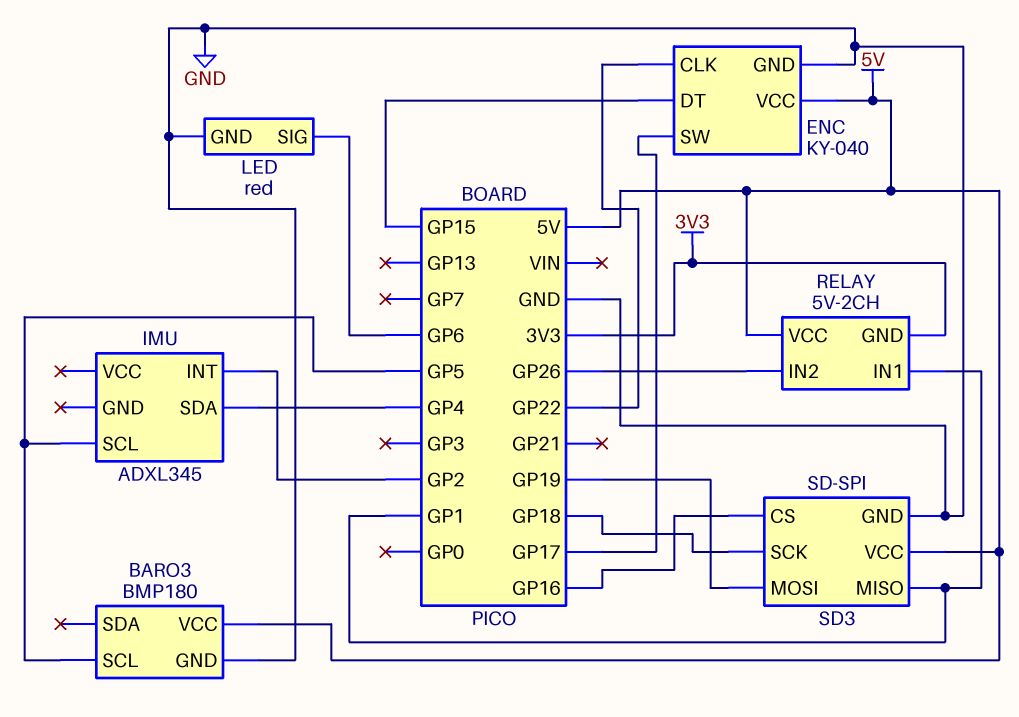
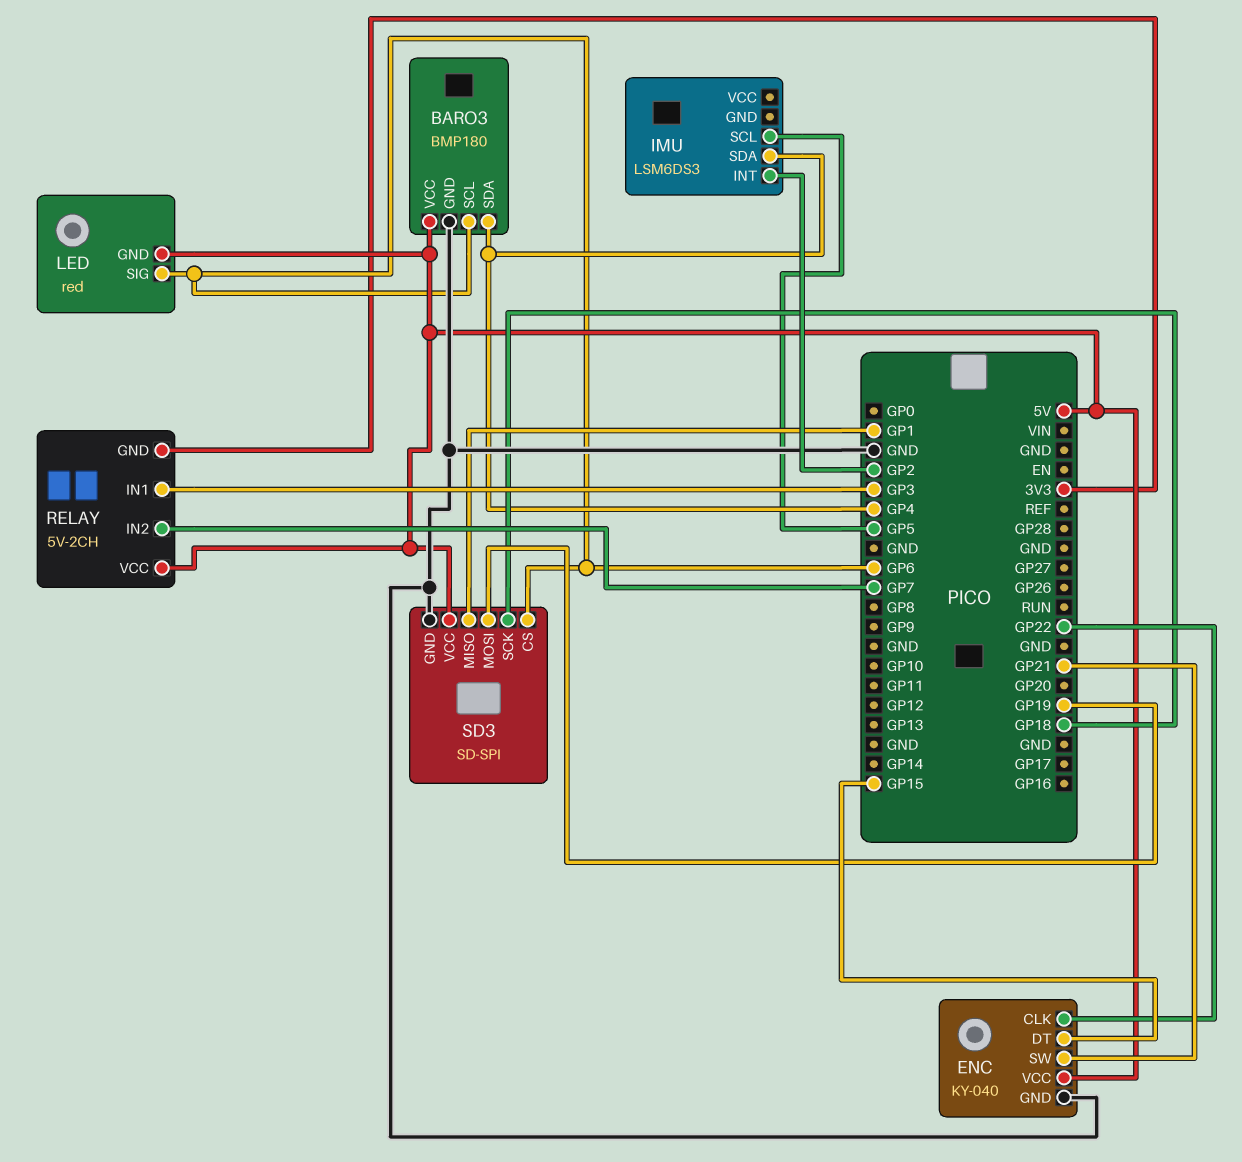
BARO3 pin SCL: GP5 -> GP6
BARO3 pin SDA: none -> GP4
ENC pin SW: GP17 -> GP21
IMU: ADXL345 -> LSM6DS3
LED pin GND: GND -> 5V
RELAY pin IN1: GP1 -> GP3
RELAY pin IN2: GP26 -> GP7
SD3 pin CS: GP16 -> GP6

